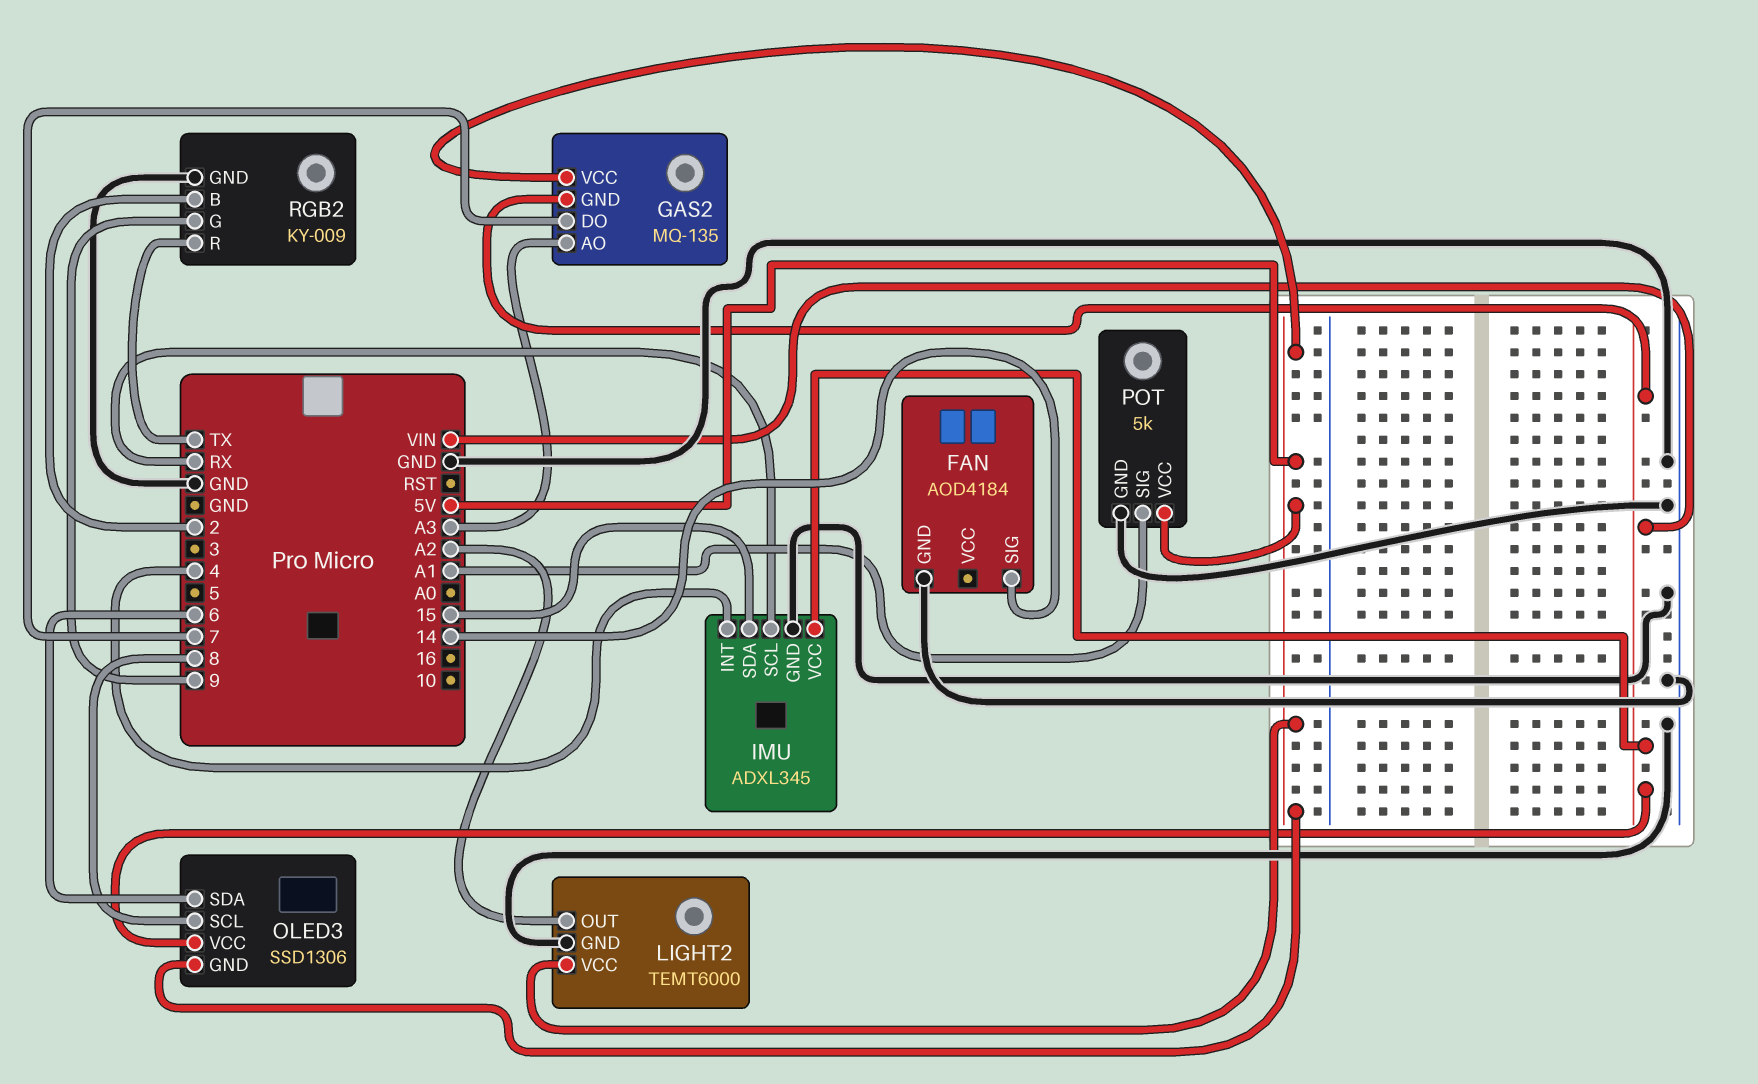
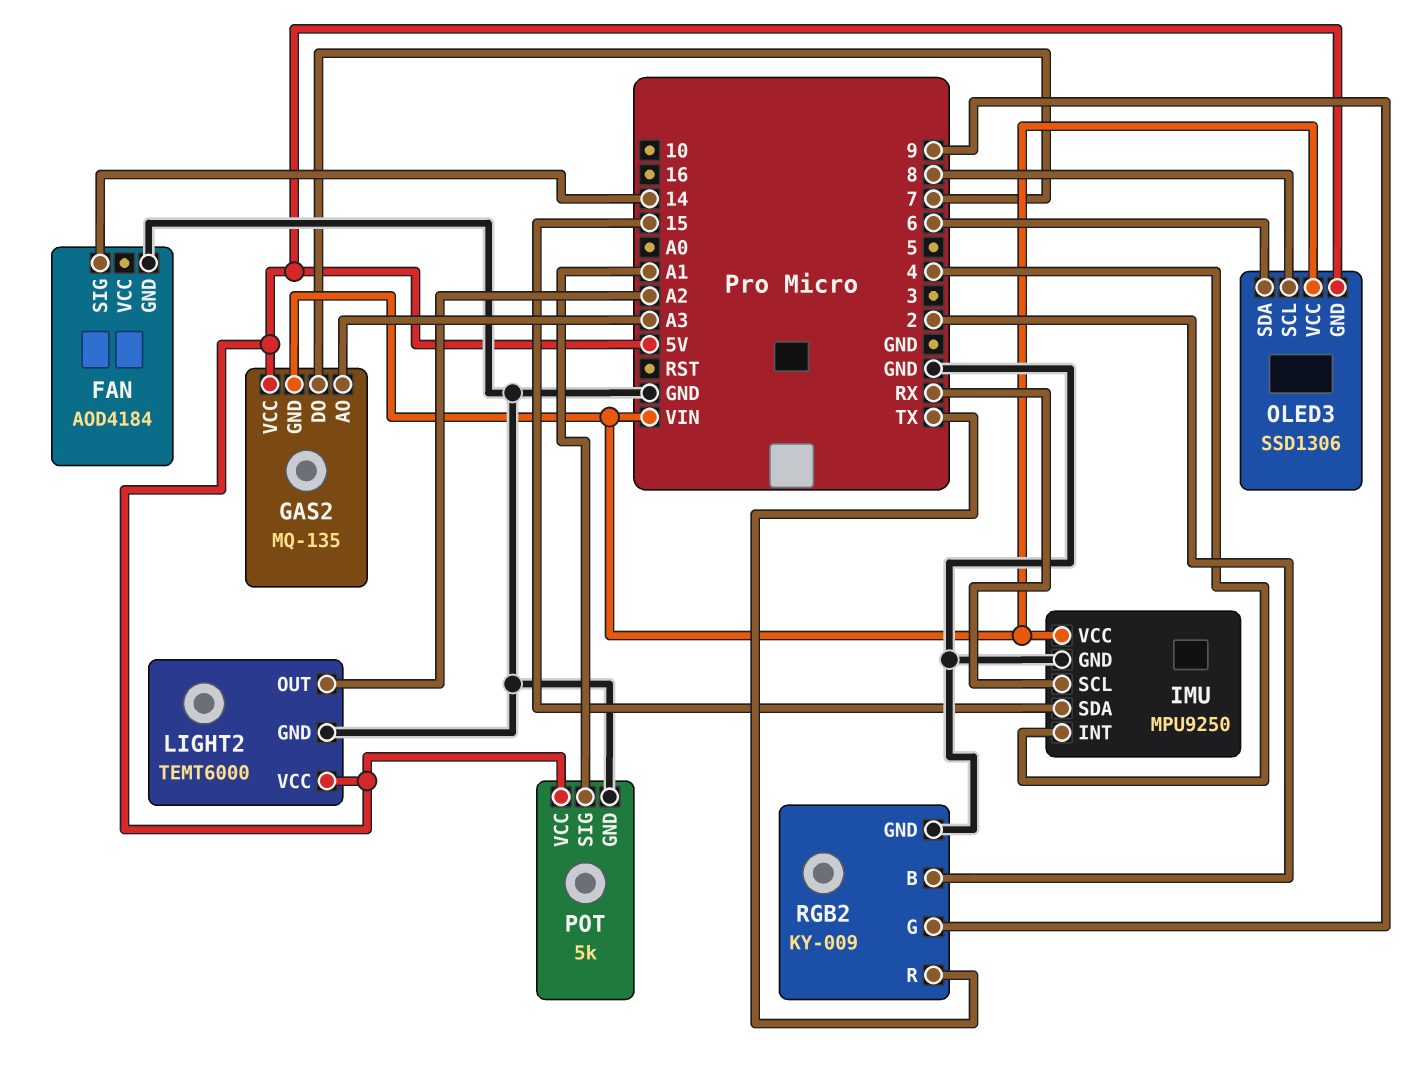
IMU: ADXL345 -> MPU9250

